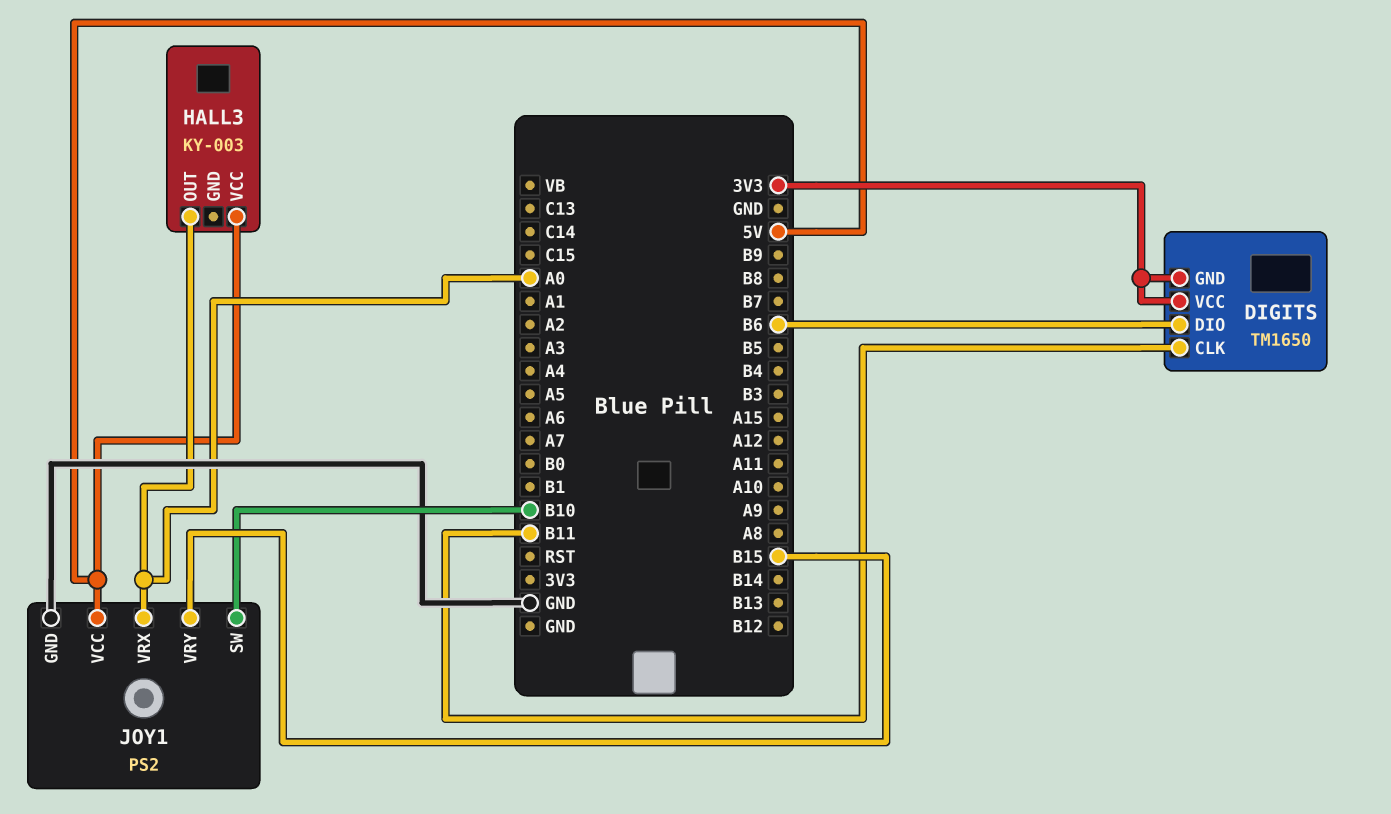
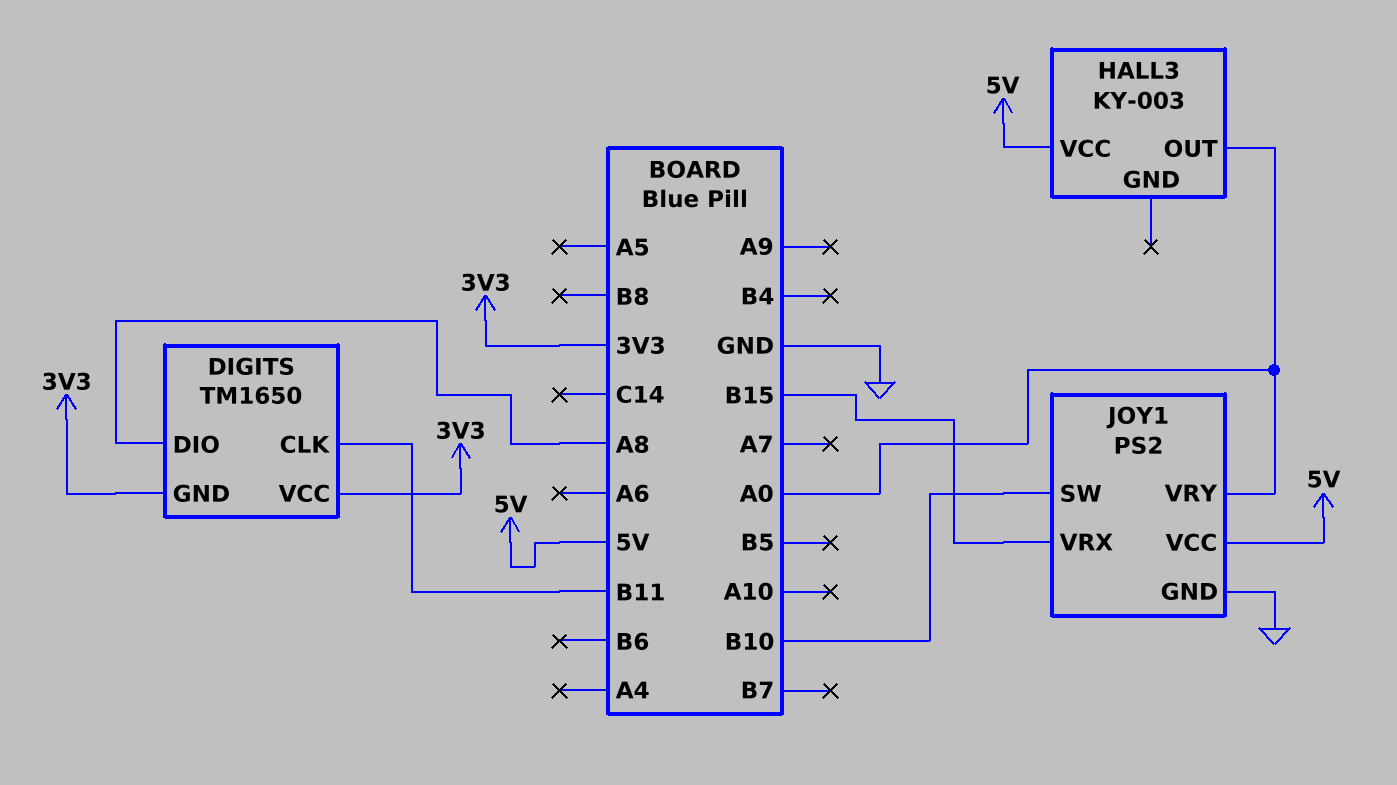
DIGITS pin DIO: B6 -> A8
JOY1 pin VRX: A0 -> B15
JOY1 pin VRY: B15 -> A0

